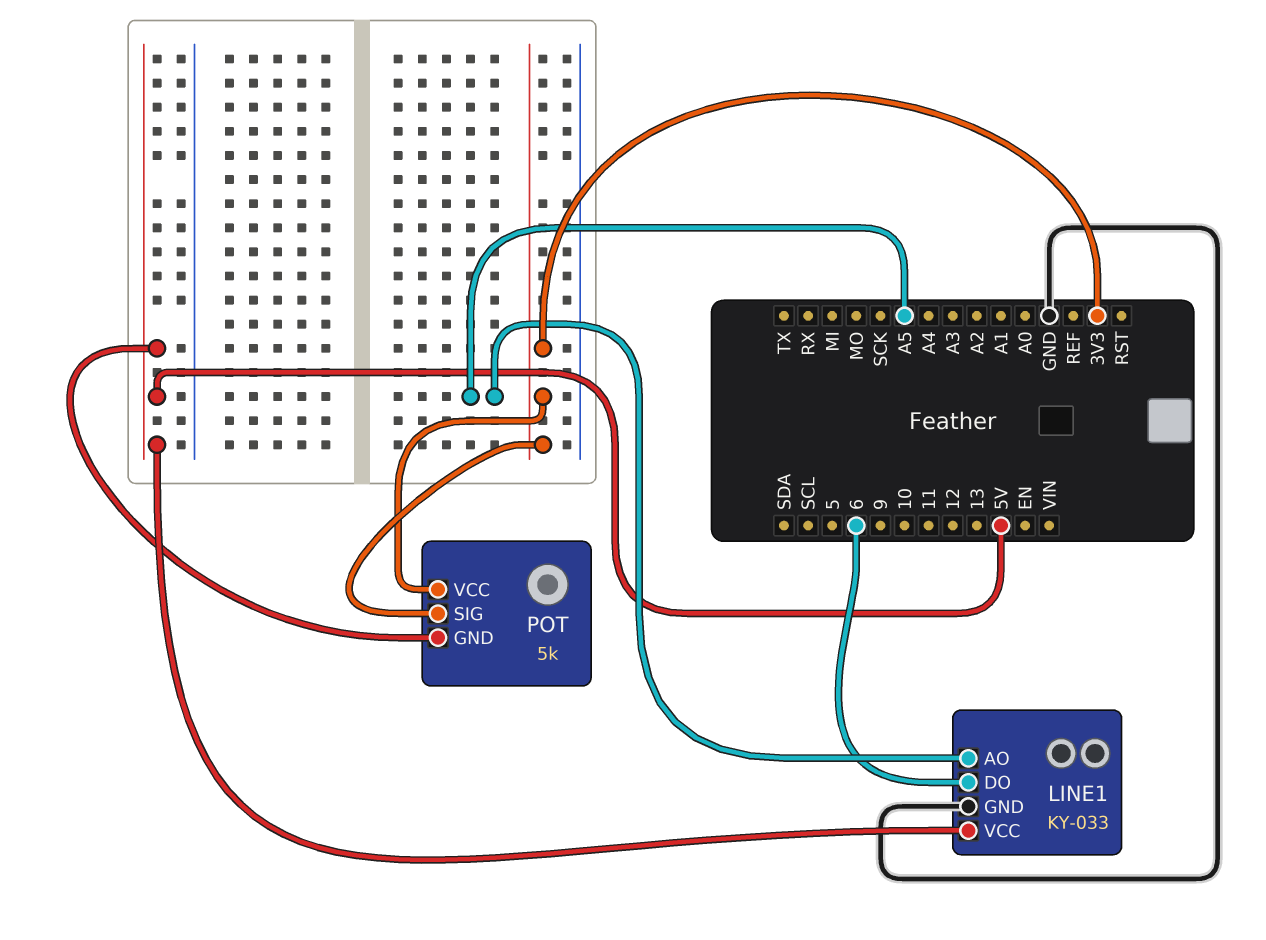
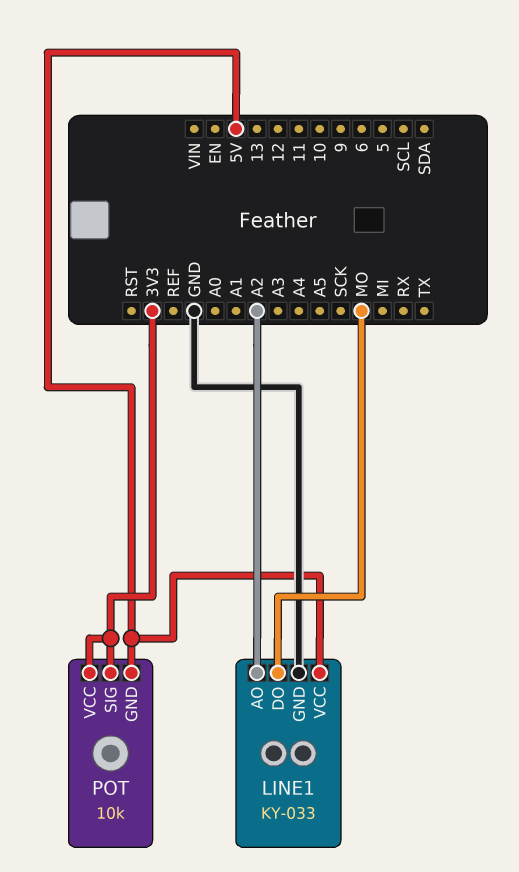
LINE1 pin AO: A5 -> A2
LINE1 pin DO: 6 -> MO
POT: 5k -> 10k

